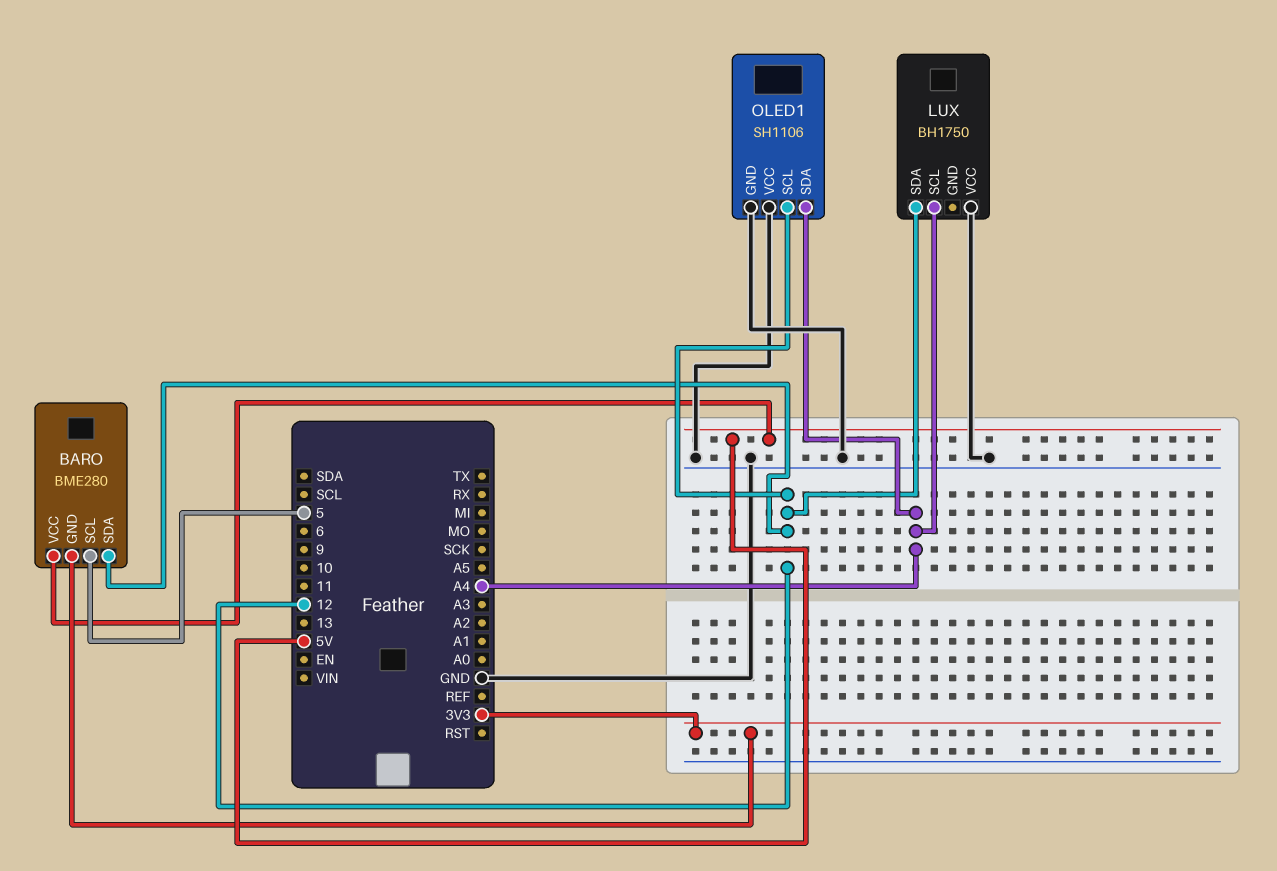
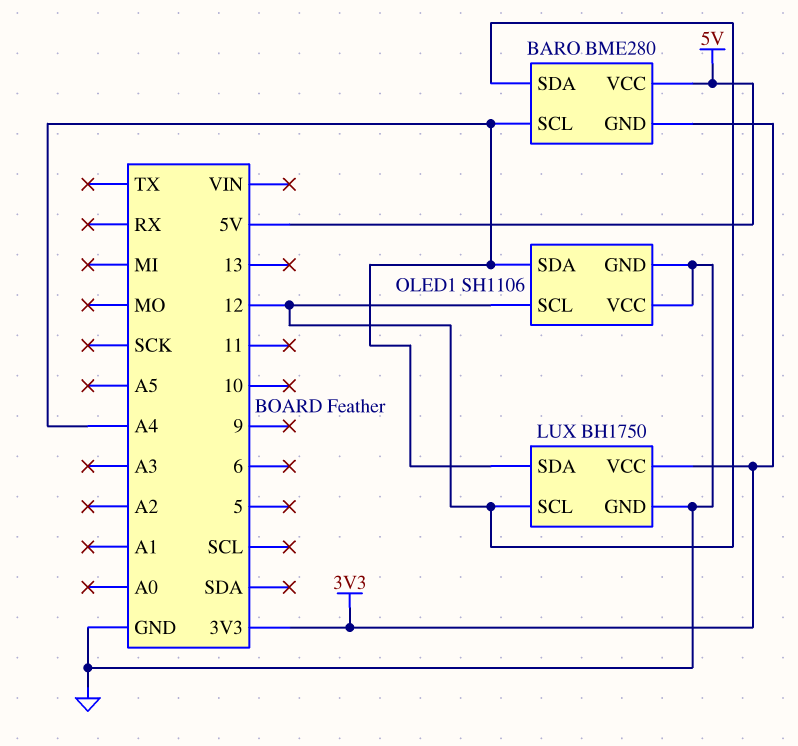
BARO pin SCL: 5 -> A4
LUX pin GND: none -> GND
LUX pin SCL: A4 -> 12
LUX pin SDA: 12 -> A4
LUX pin VCC: GND -> 3V3

